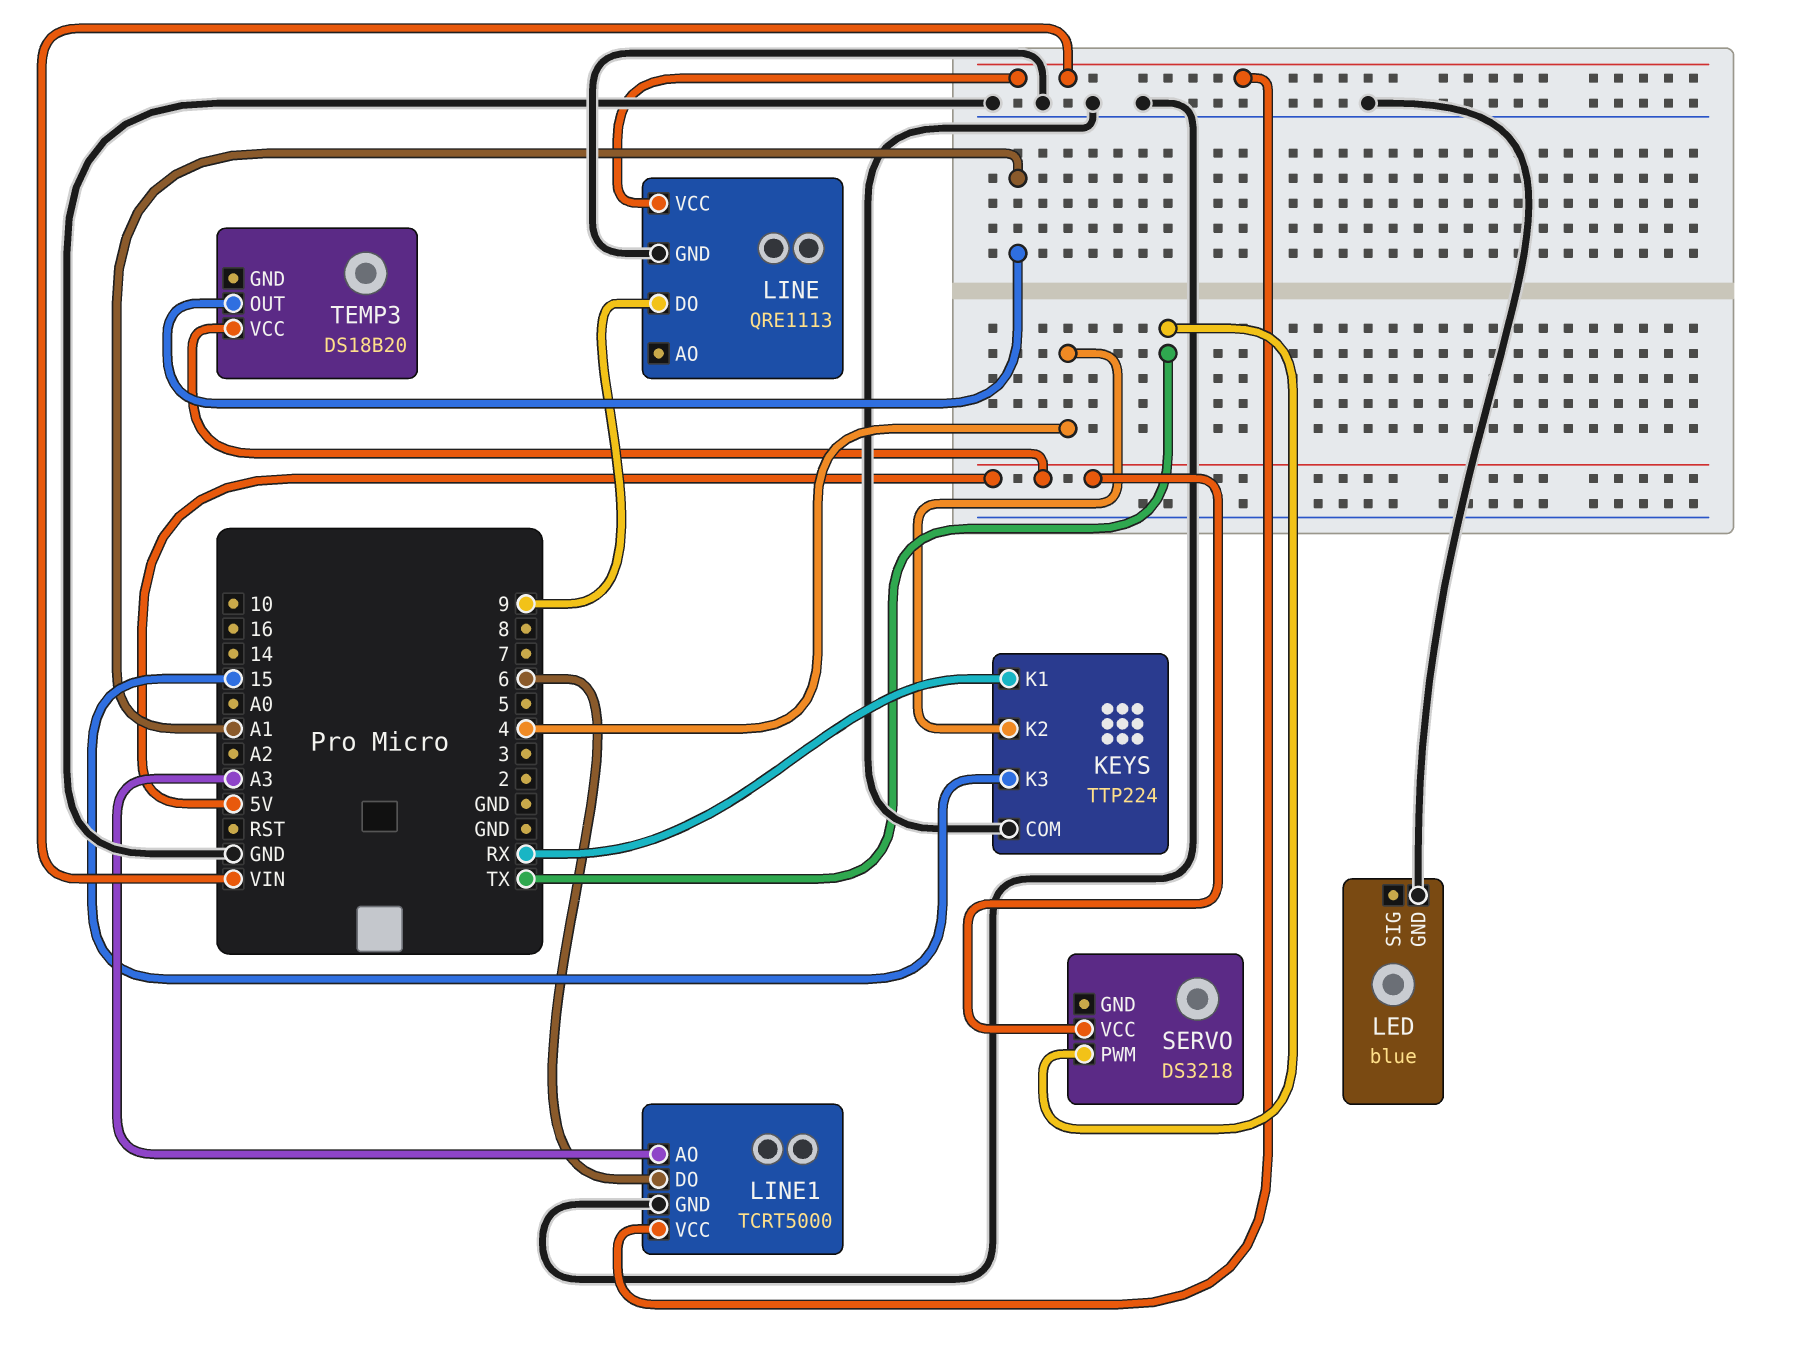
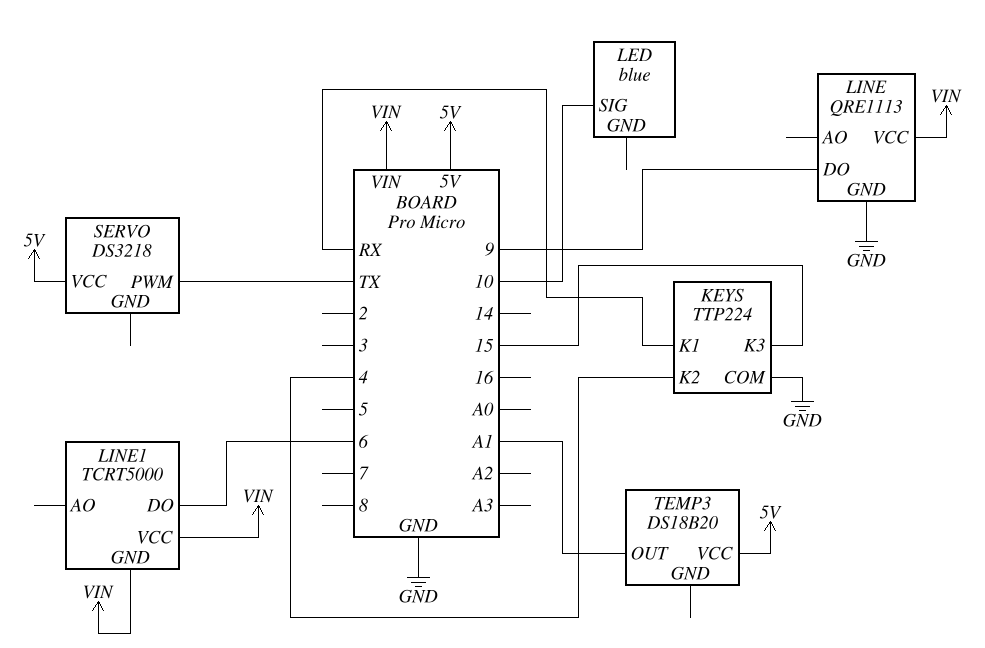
LED pin GND: GND -> none
LED pin SIG: none -> 10
LINE1 pin AO: A3 -> none
LINE1 pin GND: GND -> VIN

